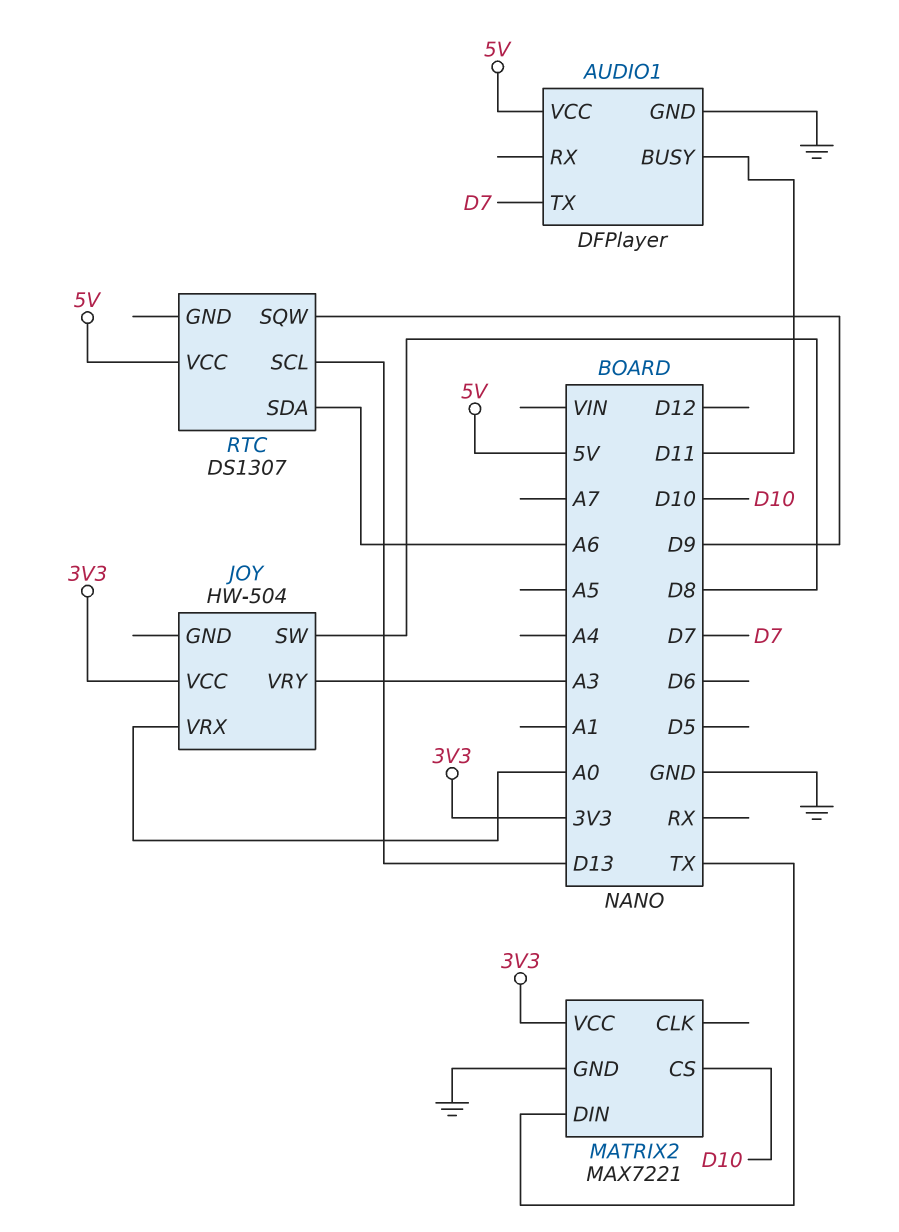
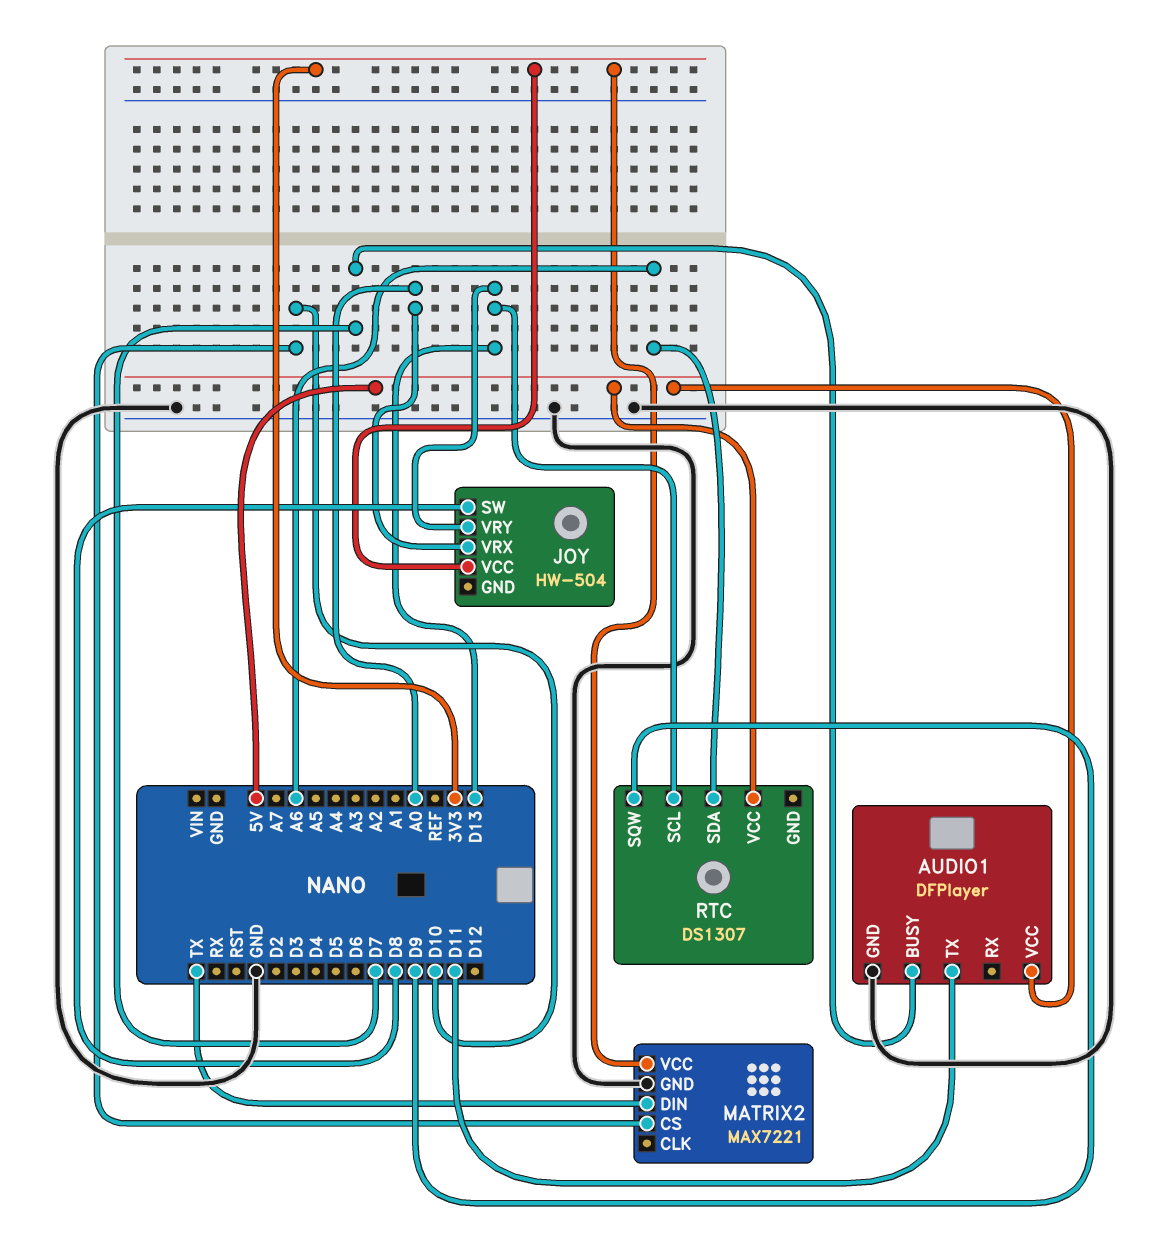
AUDIO1 pin BUSY: D11 -> D7
AUDIO1 pin TX: D7 -> D11
JOY pin VRY: A3 -> D13

